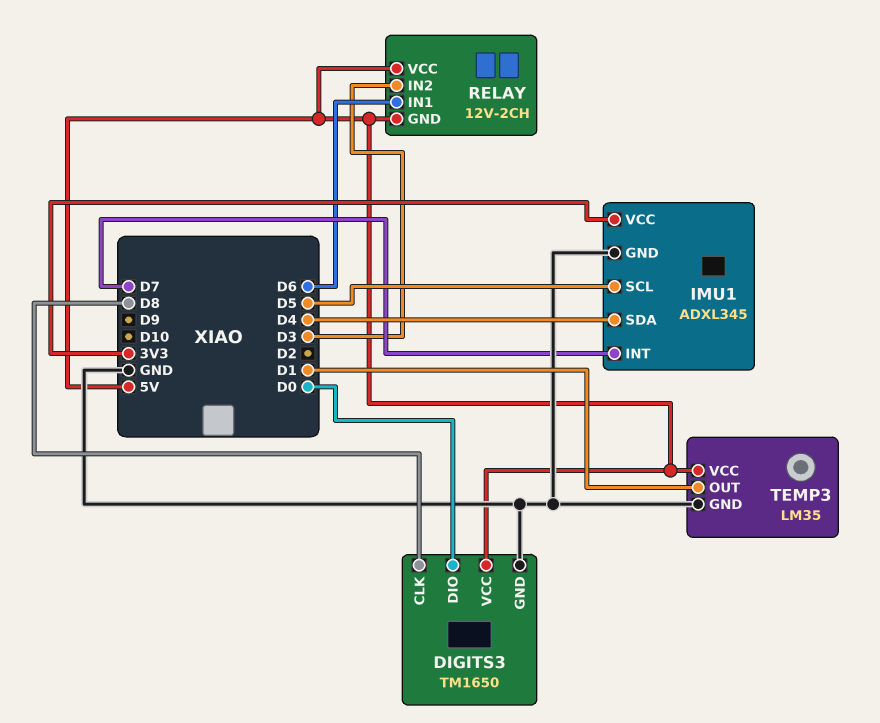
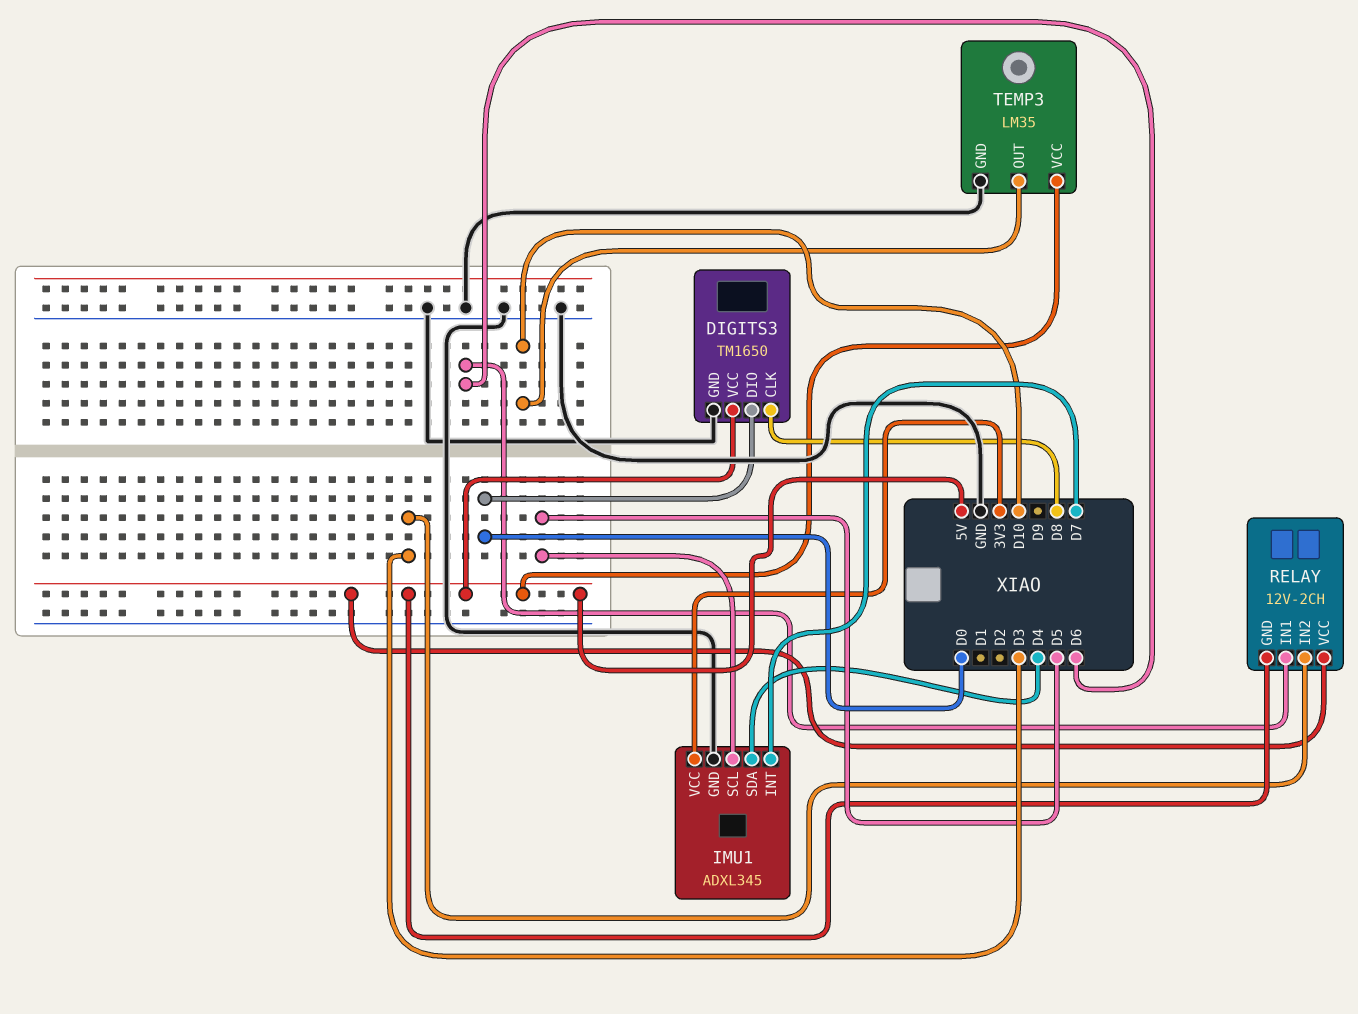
TEMP3 pin OUT: D1 -> D10

